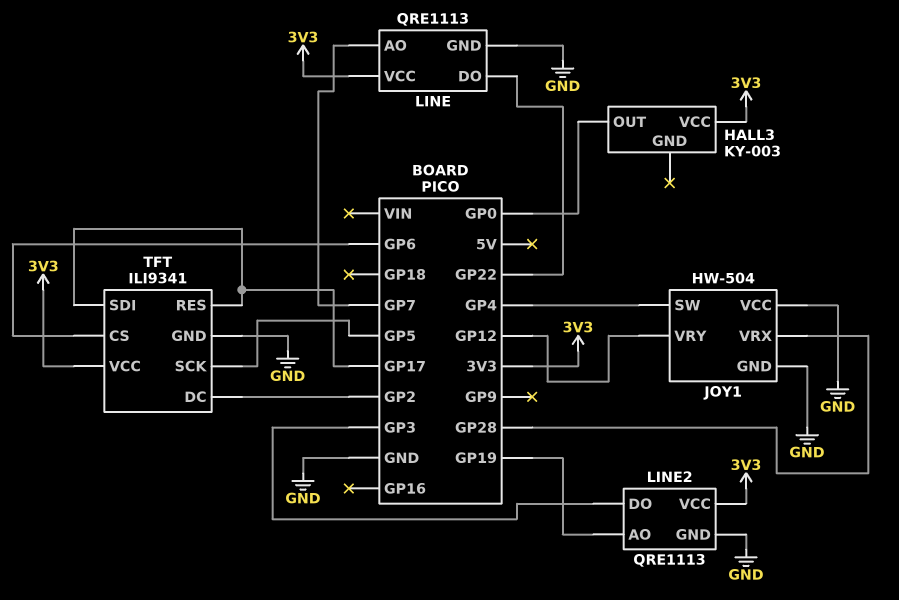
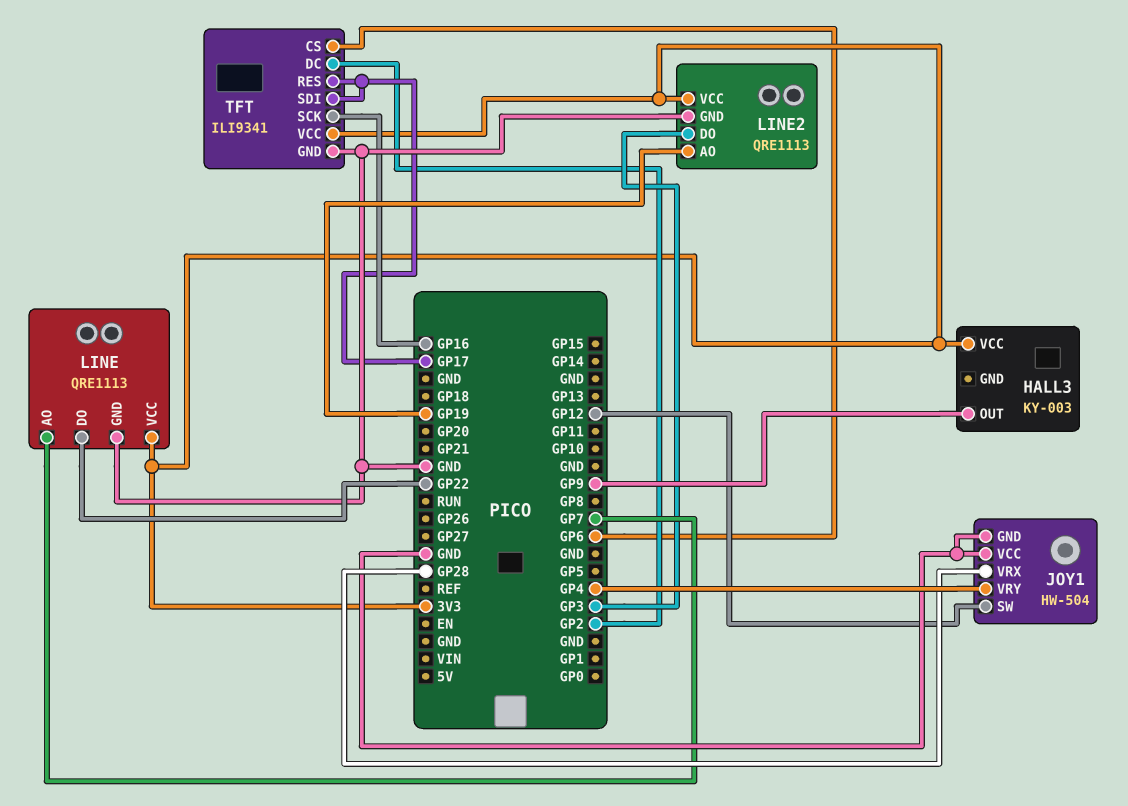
HALL3 pin OUT: GP0 -> GP9
JOY1 pin SW: GP4 -> GP12
JOY1 pin VRY: GP12 -> GP4
TFT pin SCK: GP5 -> GP16

